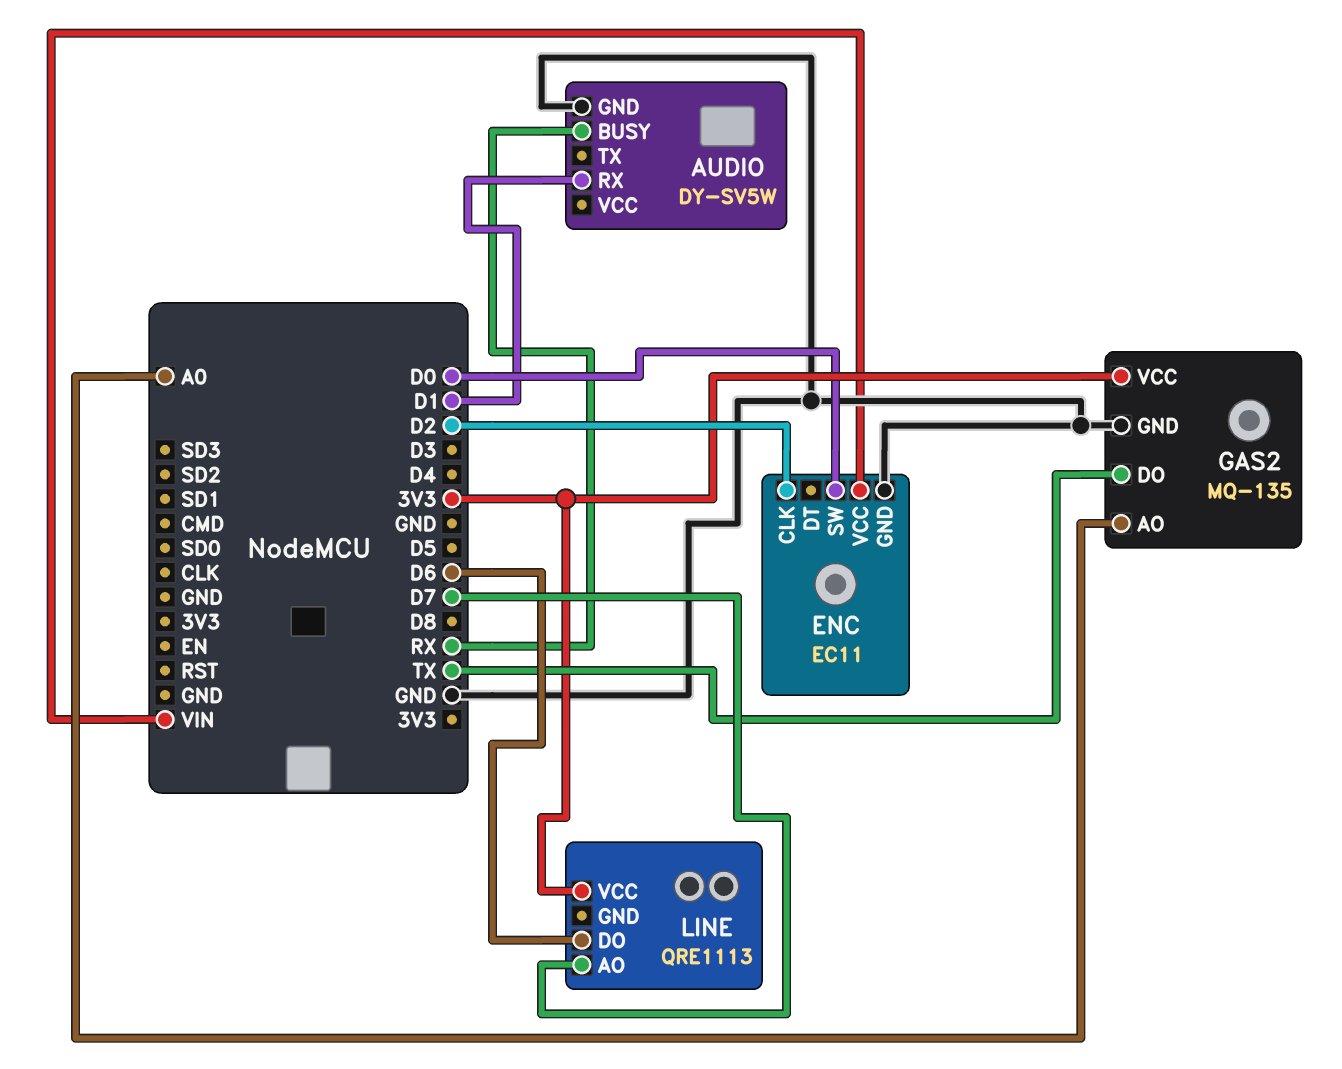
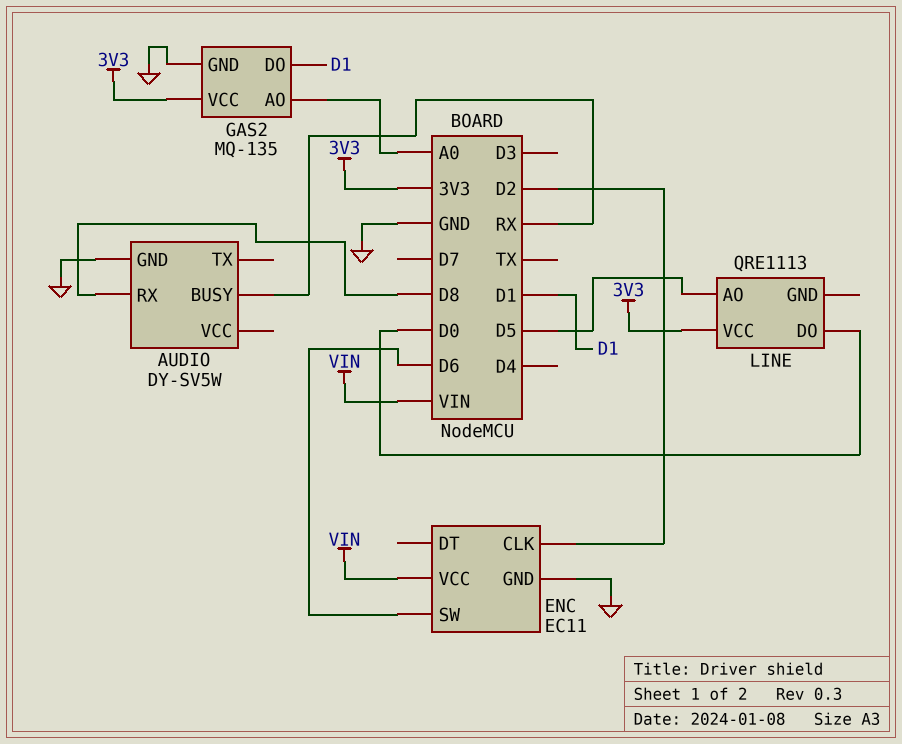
AUDIO pin RX: D1 -> D8
ENC pin SW: D0 -> D6
GAS2 pin DO: TX -> D1
LINE pin AO: D7 -> D5
LINE pin DO: D6 -> D0

